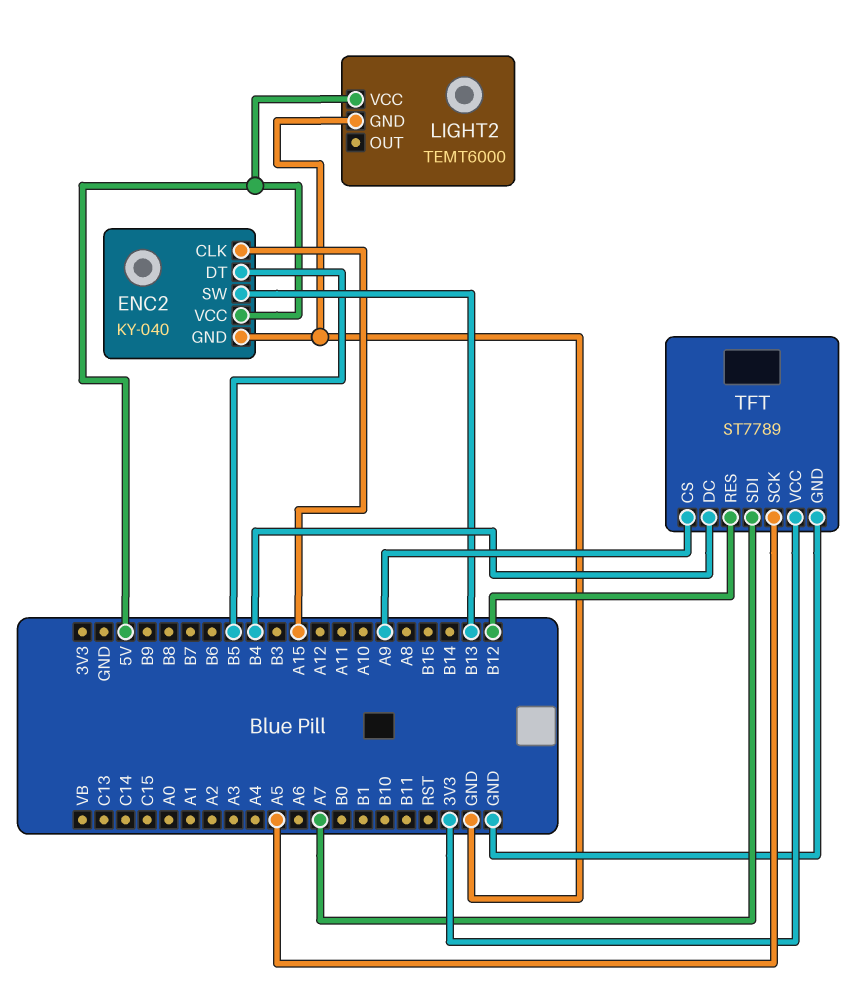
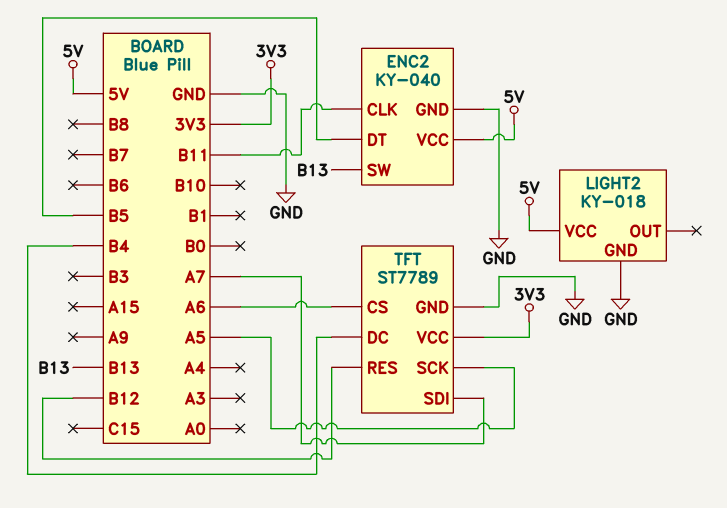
ENC2 pin CLK: A15 -> B11
LIGHT2: TEMT6000 -> KY-018
TFT pin CS: A9 -> A6

